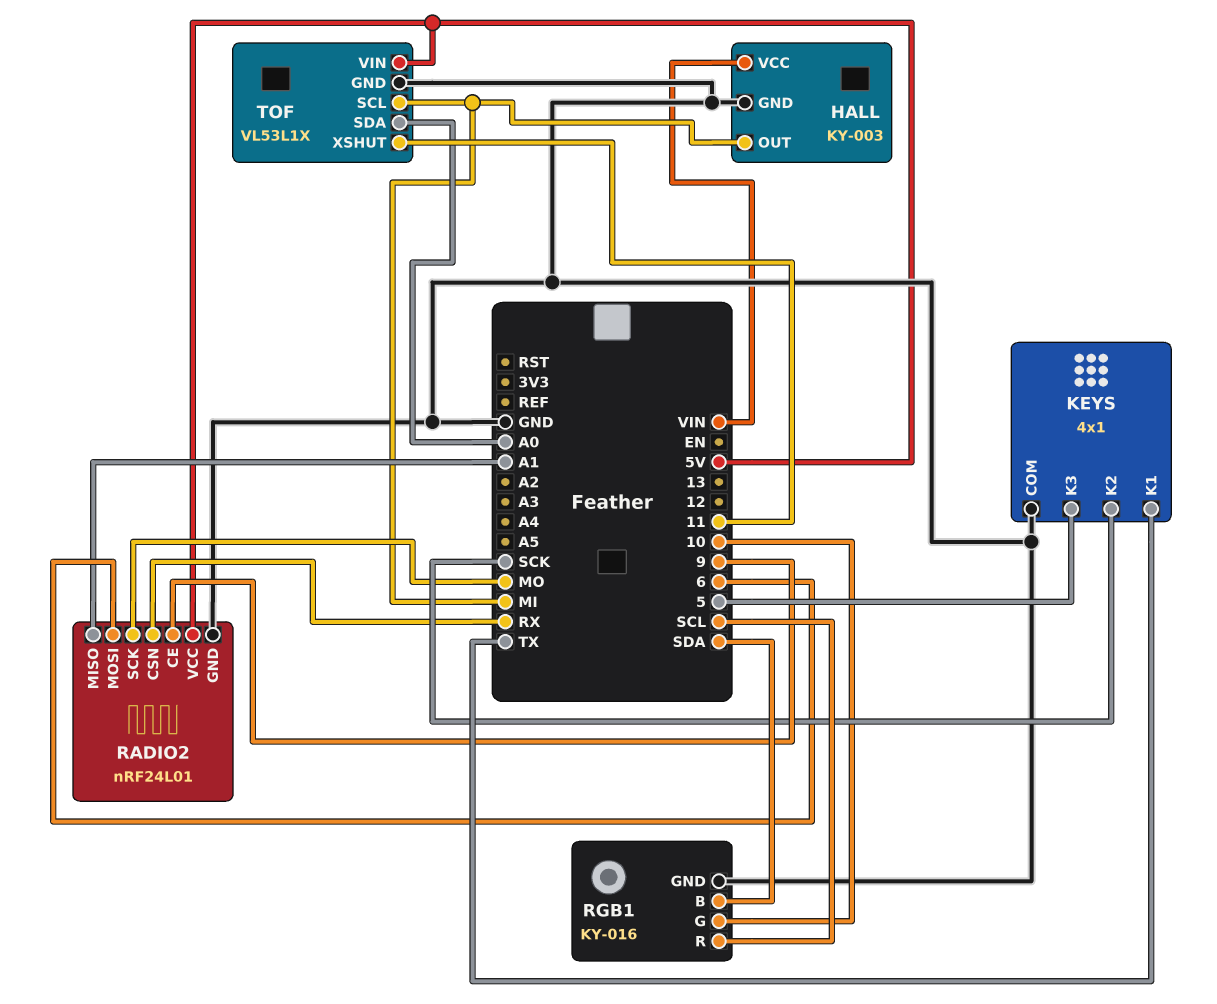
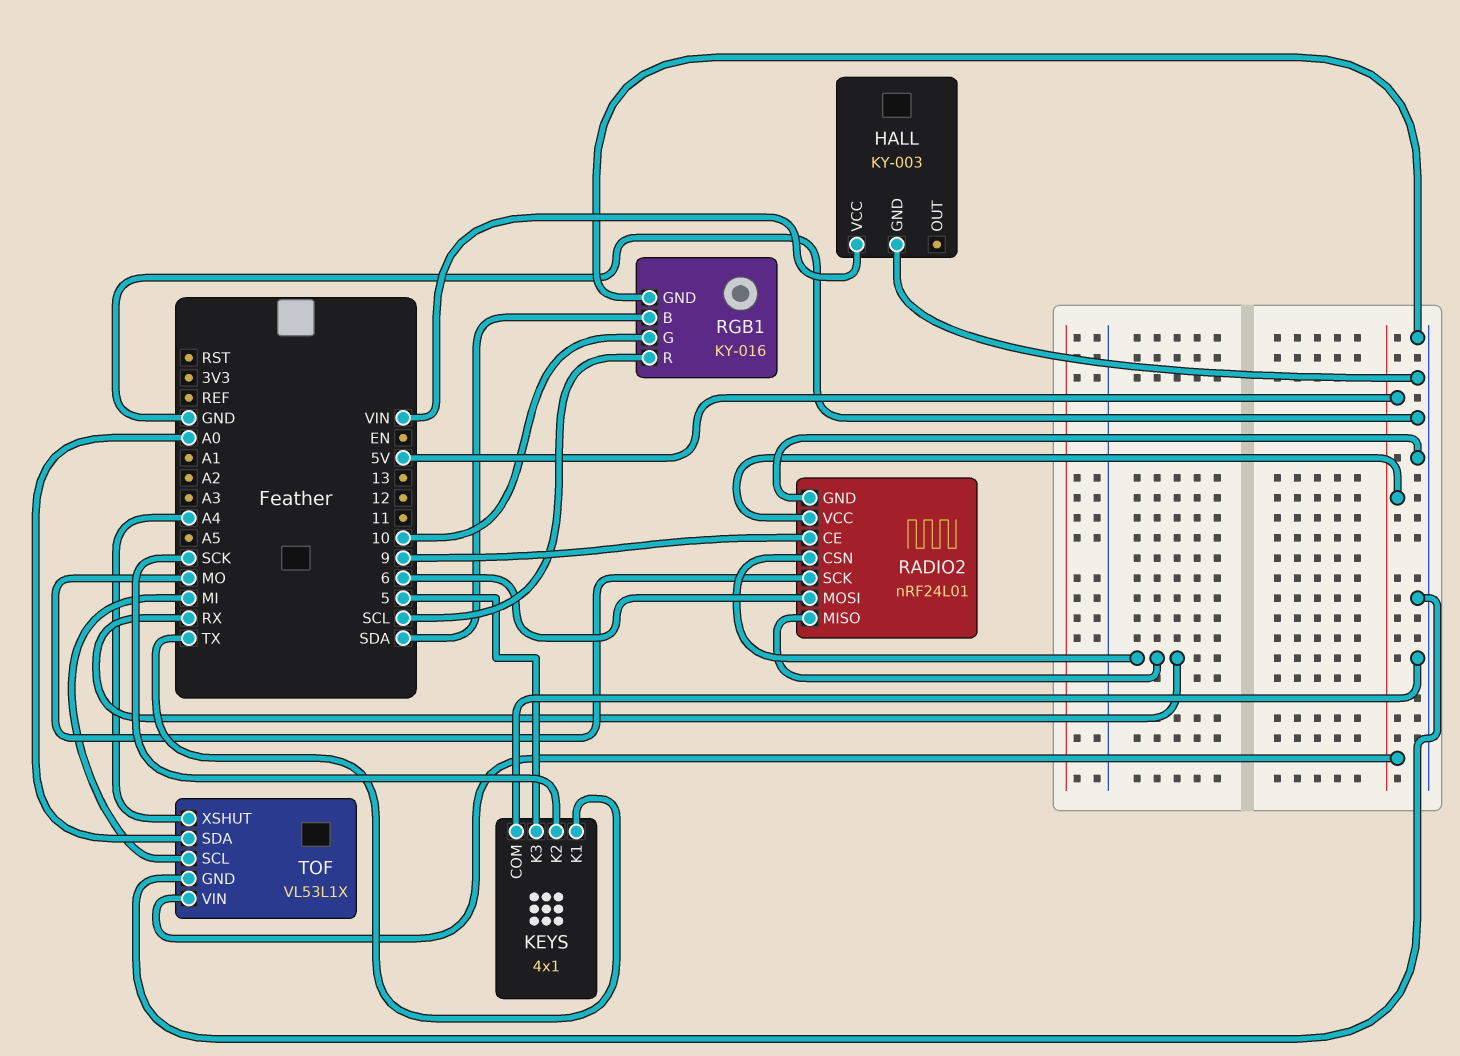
HALL pin OUT: MI -> none
RADIO2 pin MISO: A1 -> RX
TOF pin XSHUT: 11 -> A4

